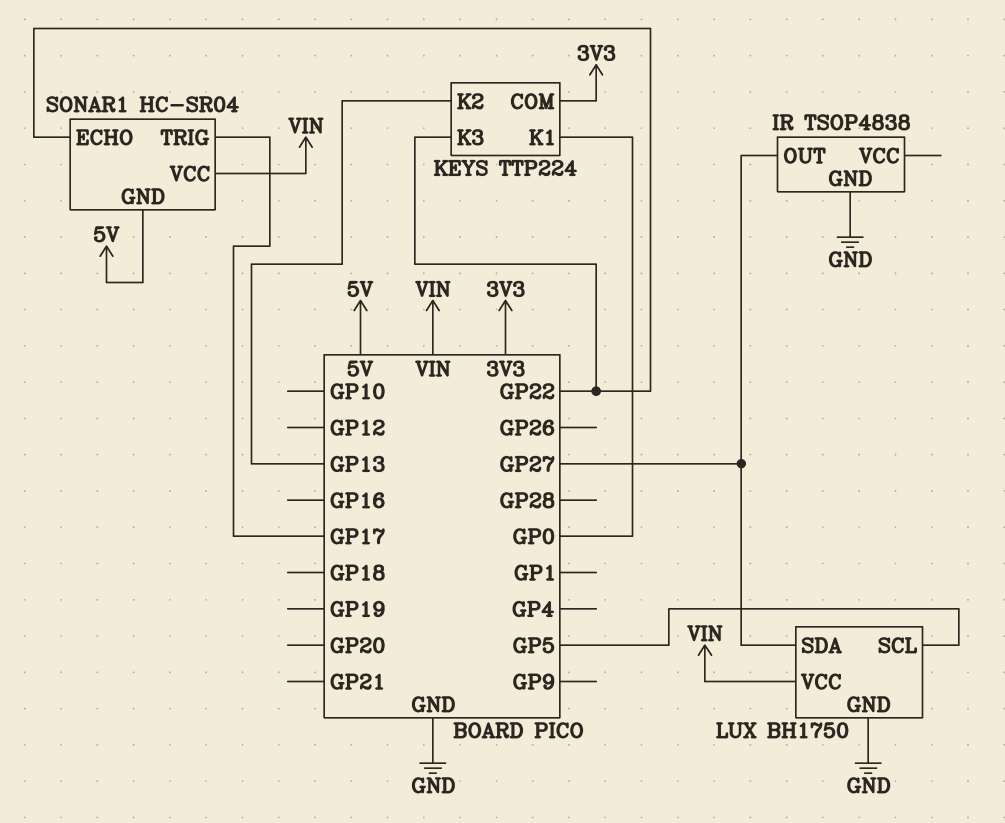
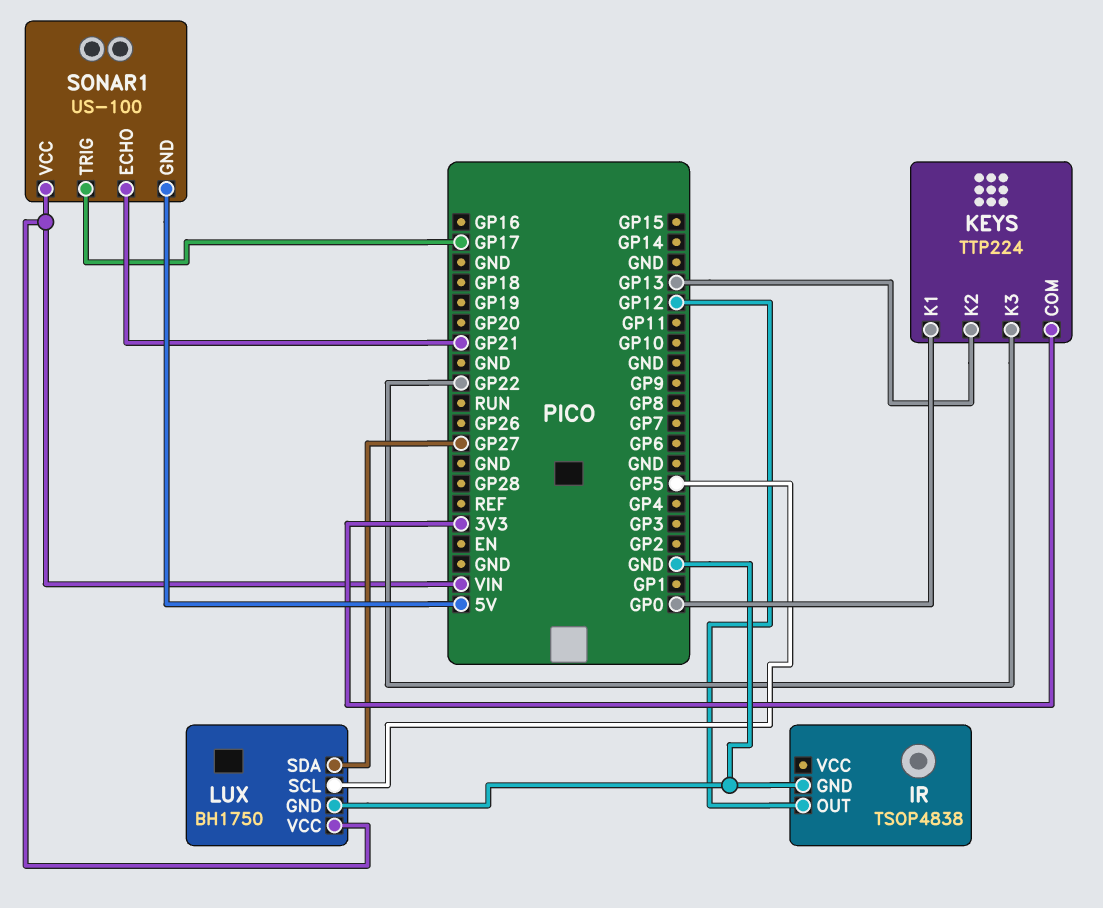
IR pin OUT: GP27 -> GP12
SONAR1: HC-SR04 -> US-100
SONAR1 pin ECHO: GP22 -> GP21

